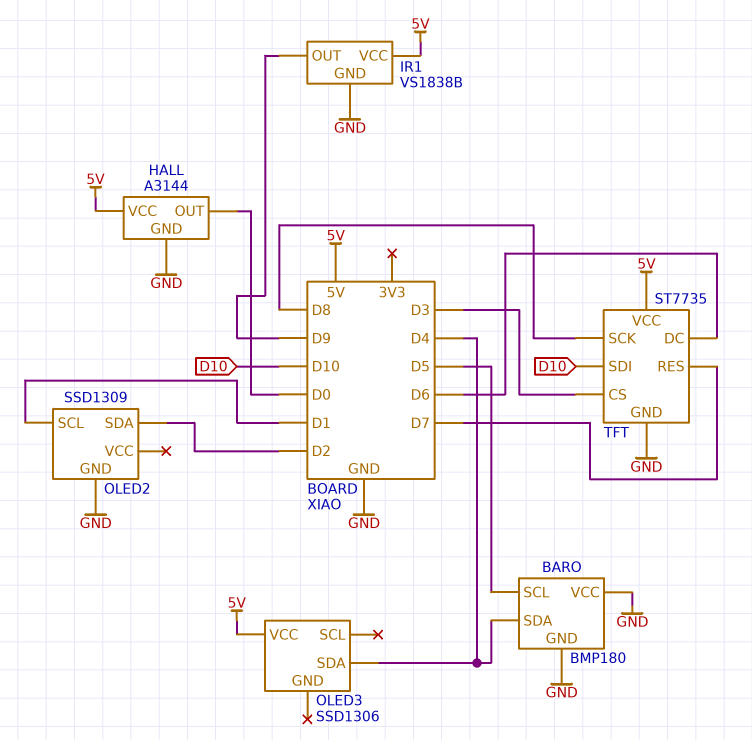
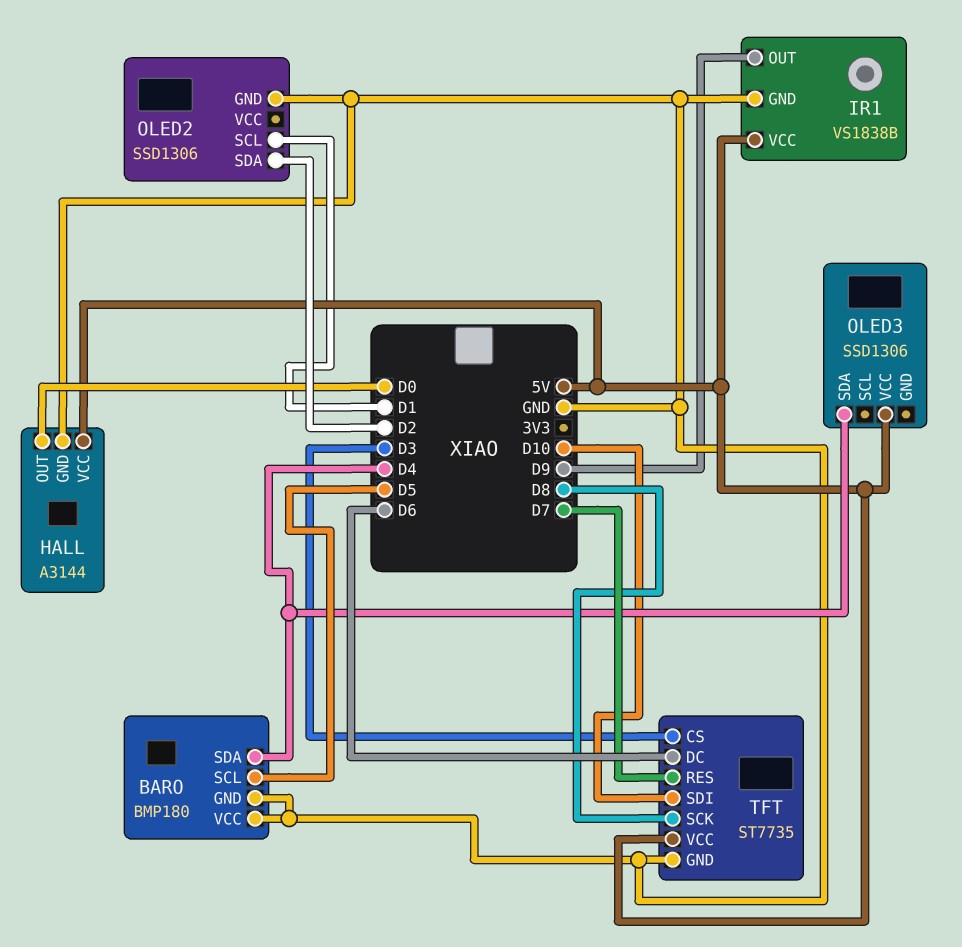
OLED2: SSD1309 -> SSD1306

